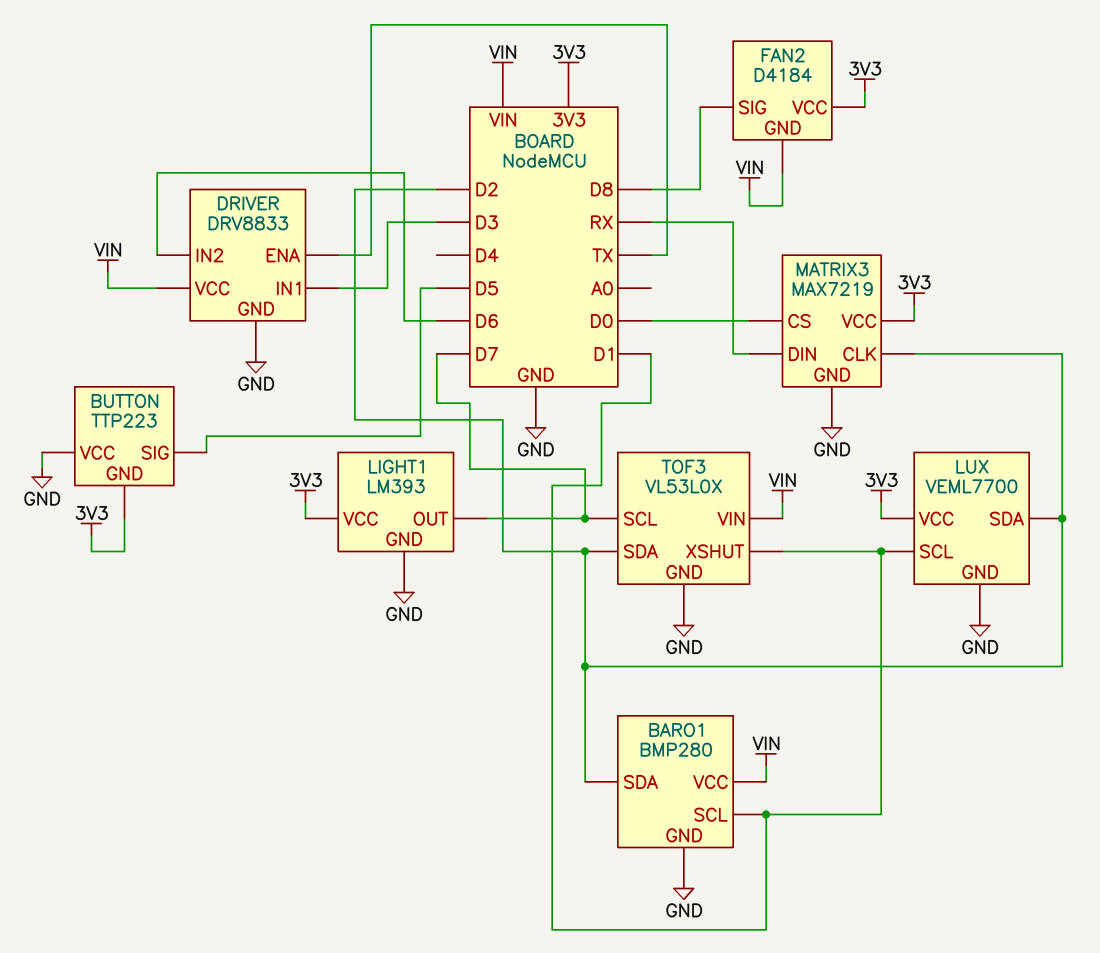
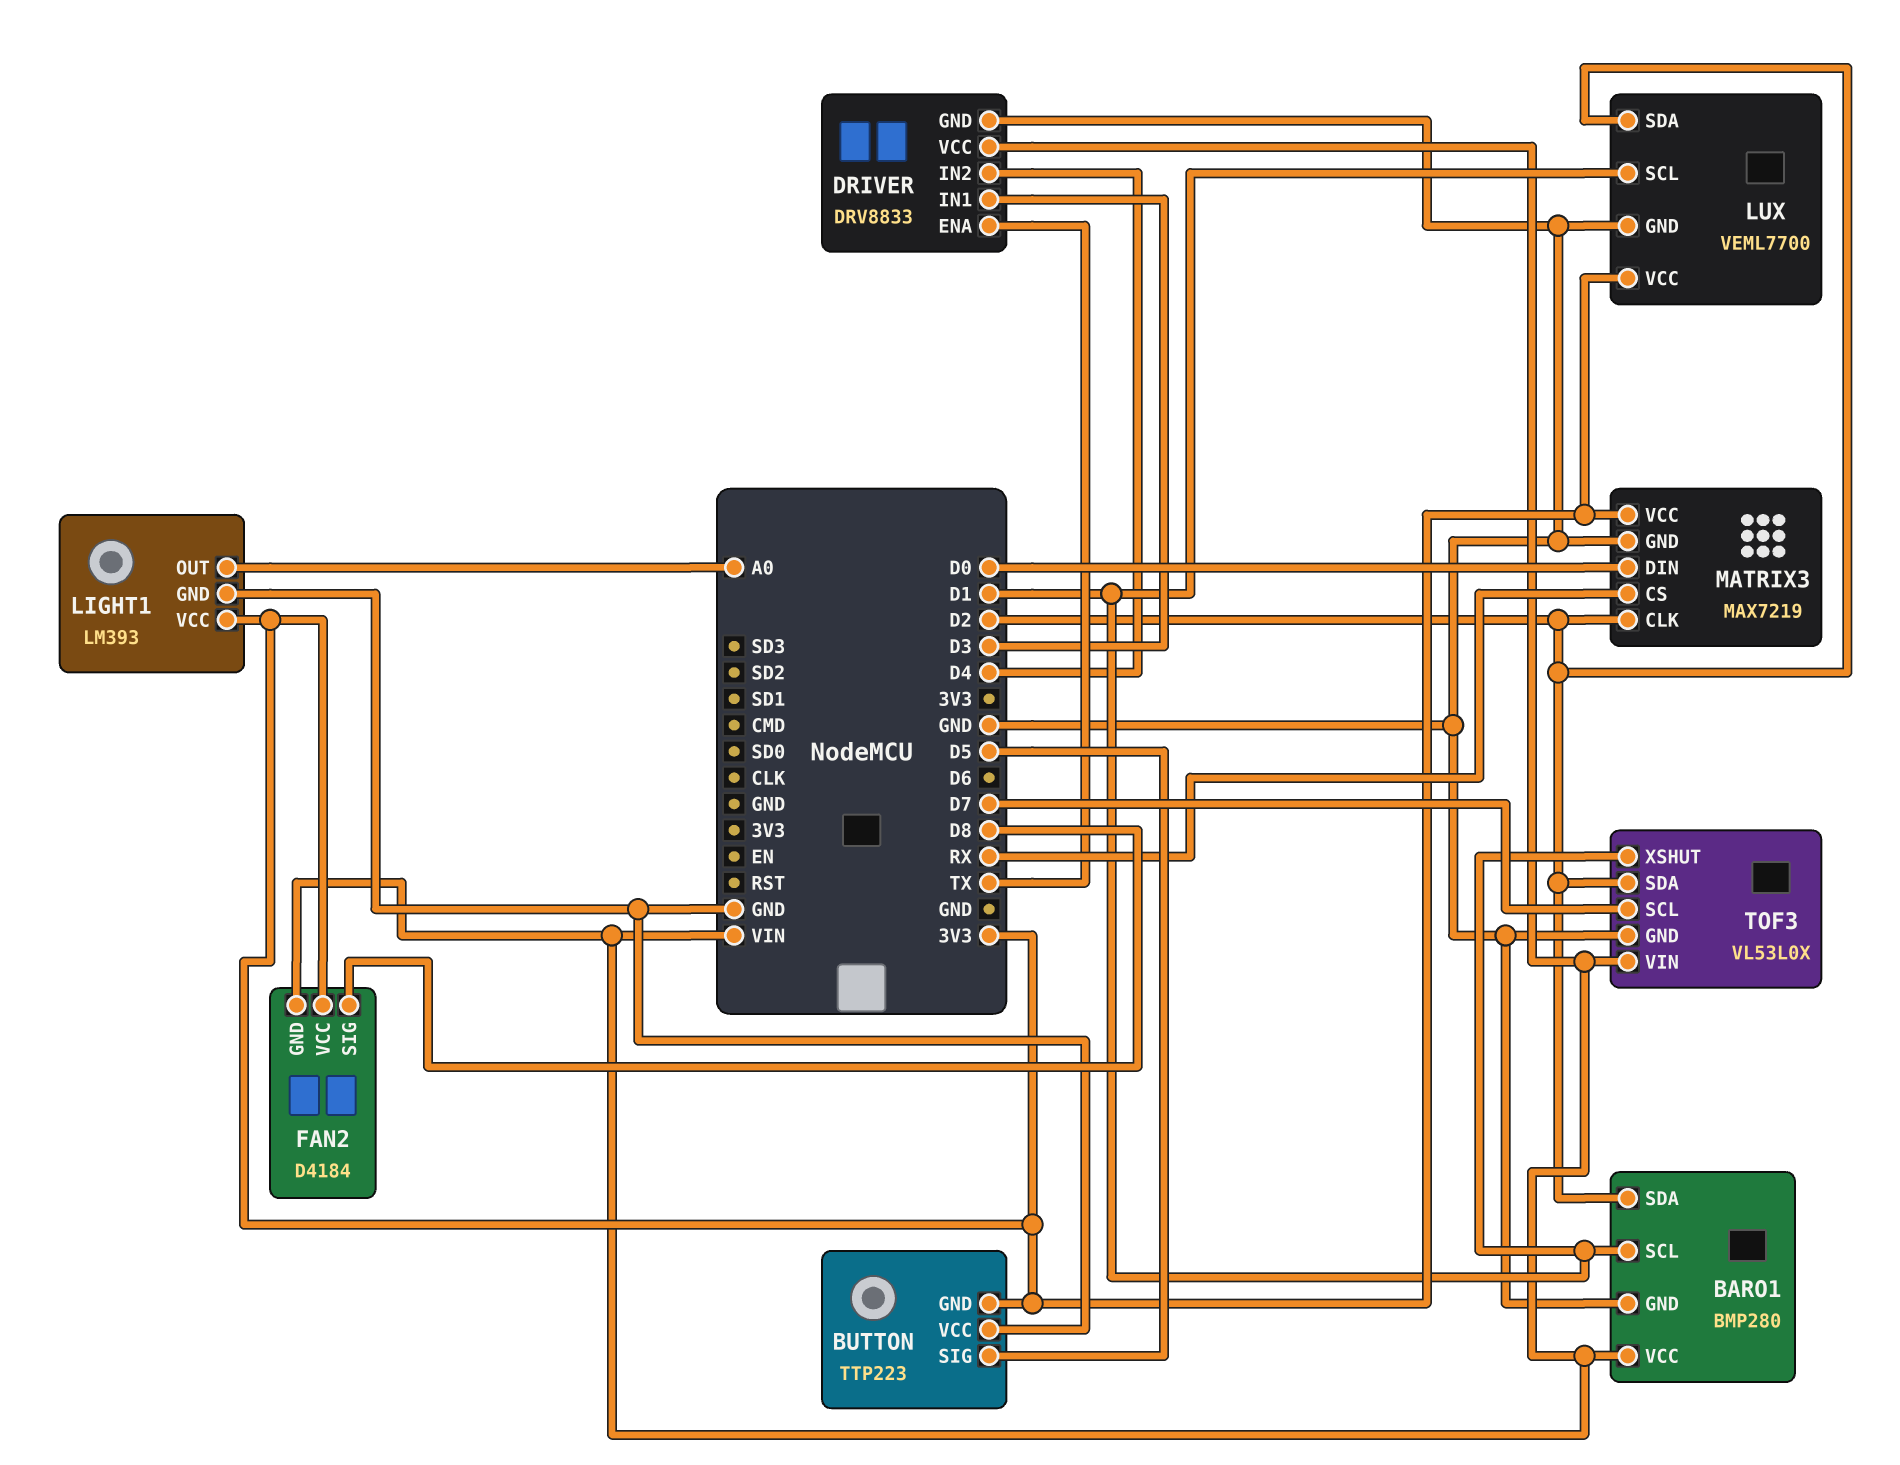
DRIVER pin IN2: D6 -> D4
LIGHT1 pin OUT: D7 -> A0
MATRIX3 pin CS: D0 -> RX
MATRIX3 pin DIN: RX -> D0

